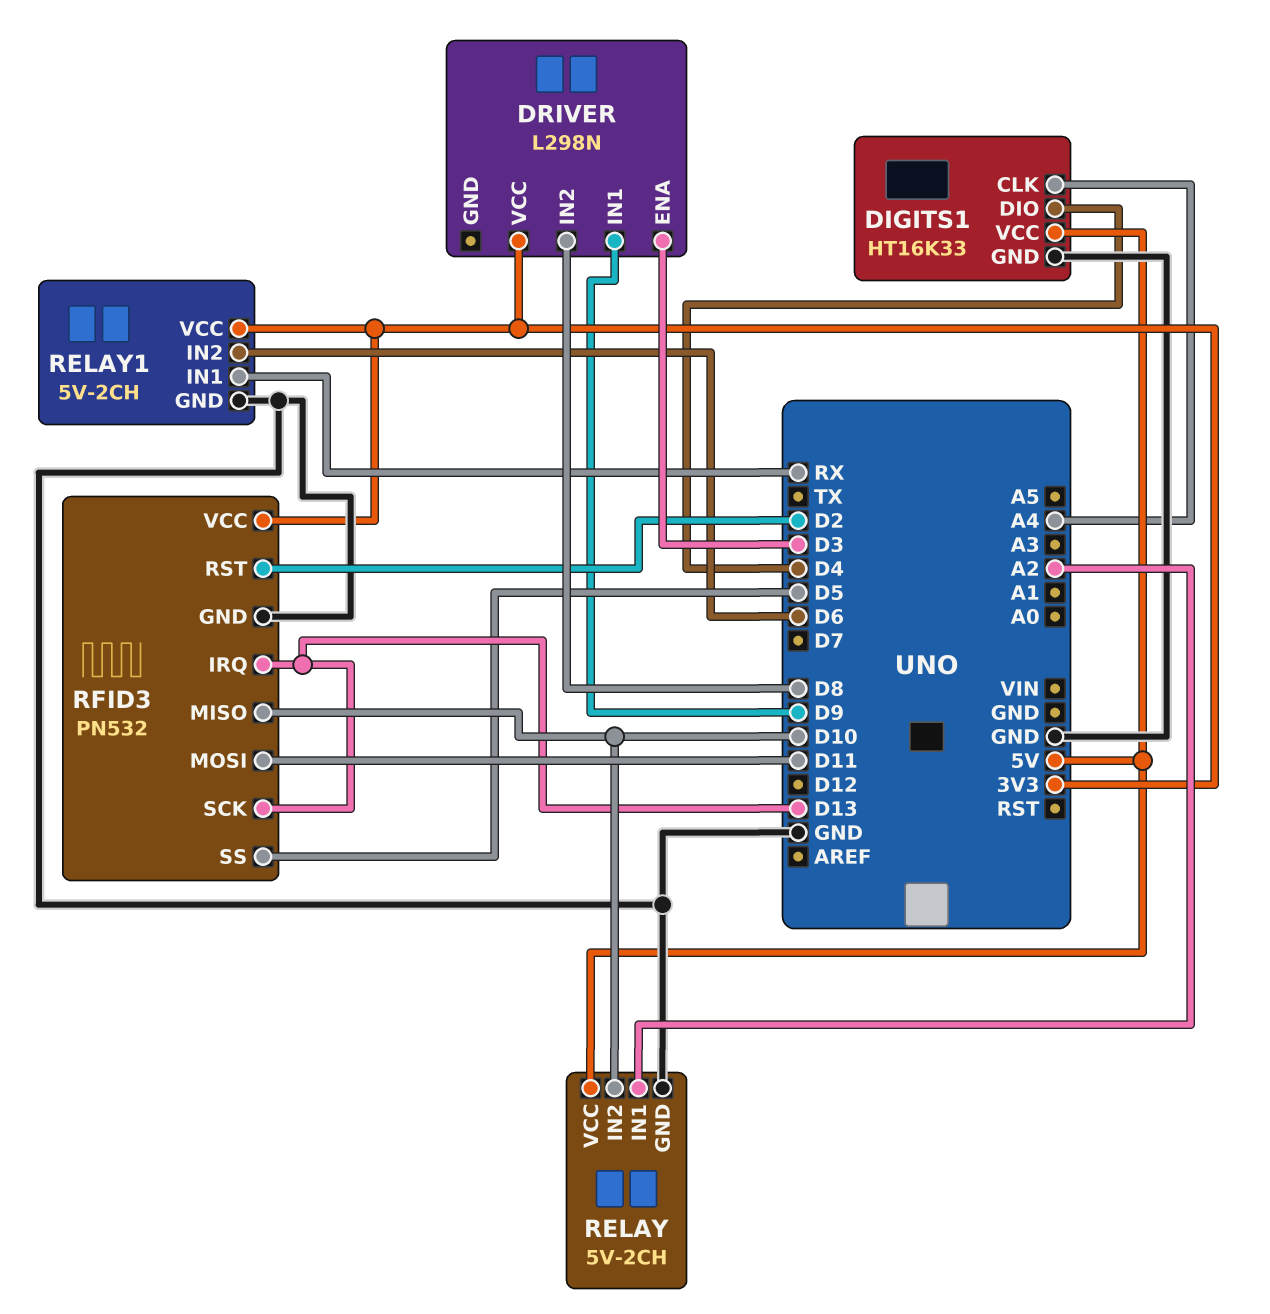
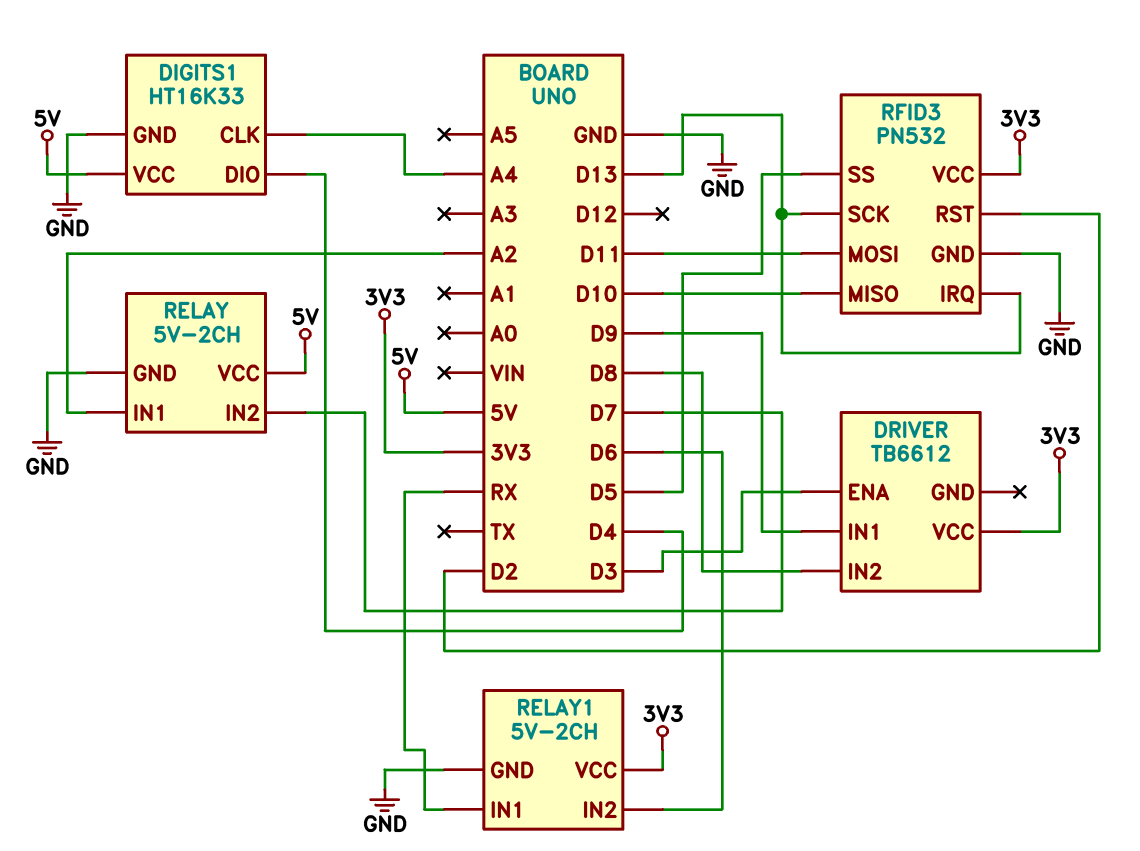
DRIVER: L298N -> TB6612
RELAY pin IN2: D10 -> D7

